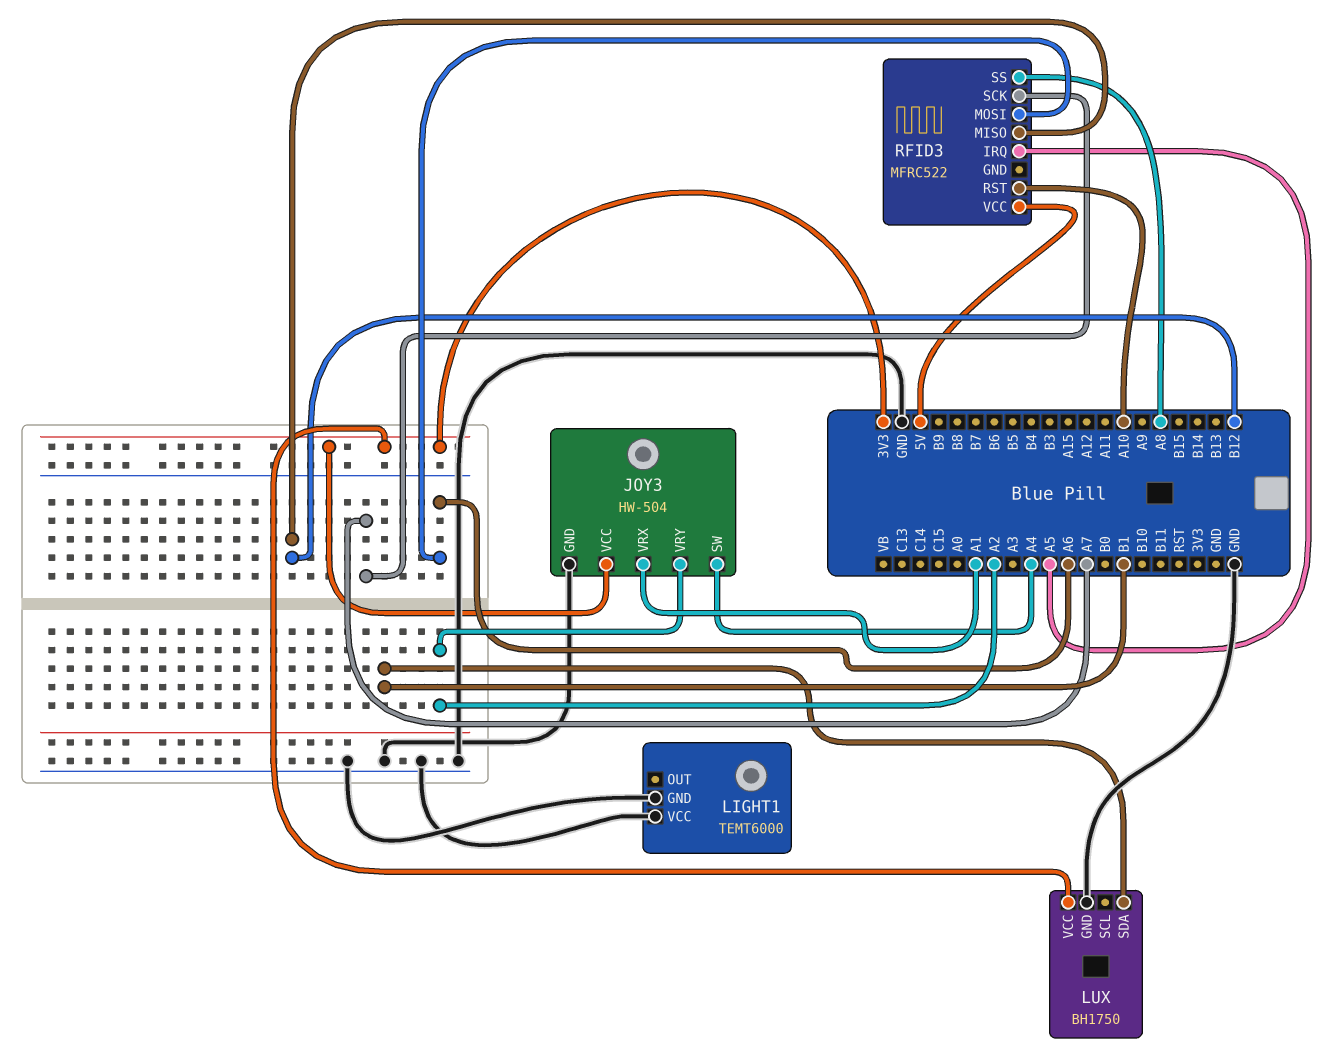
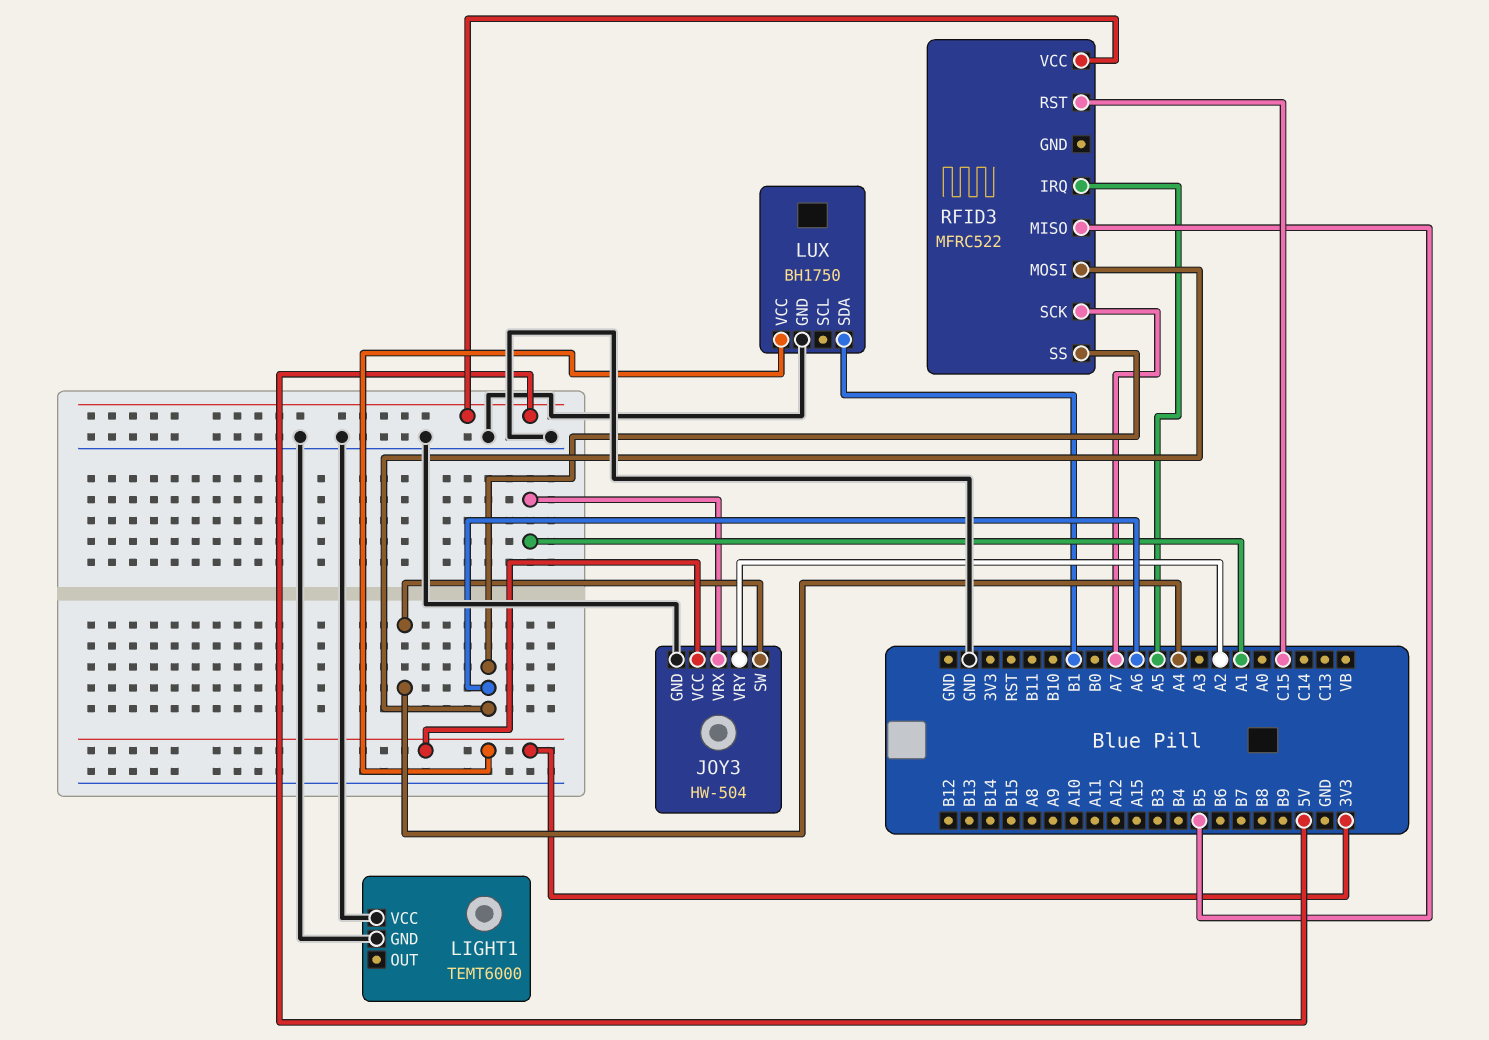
RFID3 pin MISO: B12 -> B5
RFID3 pin RST: A10 -> C15
RFID3 pin SS: A8 -> A6

